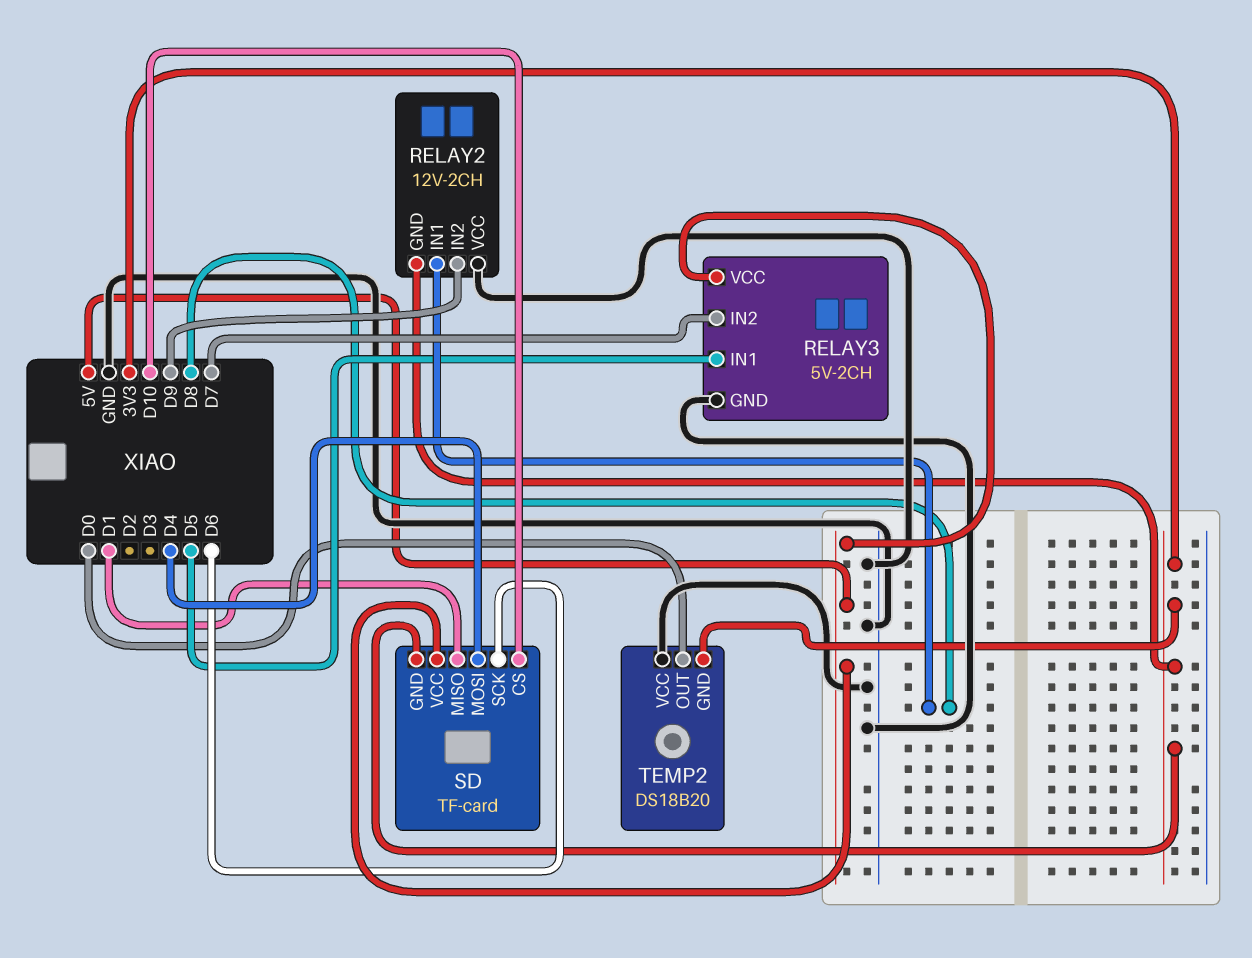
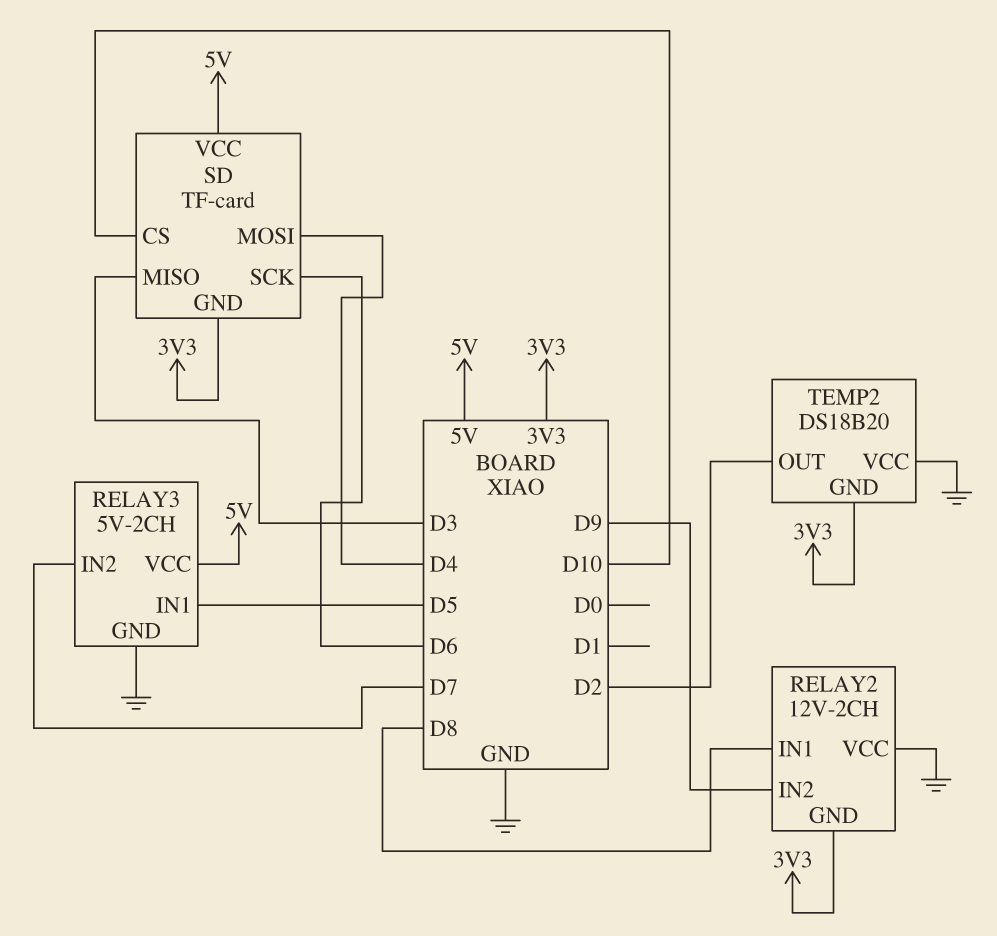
SD pin MISO: D1 -> D3
TEMP2 pin OUT: D0 -> D2

